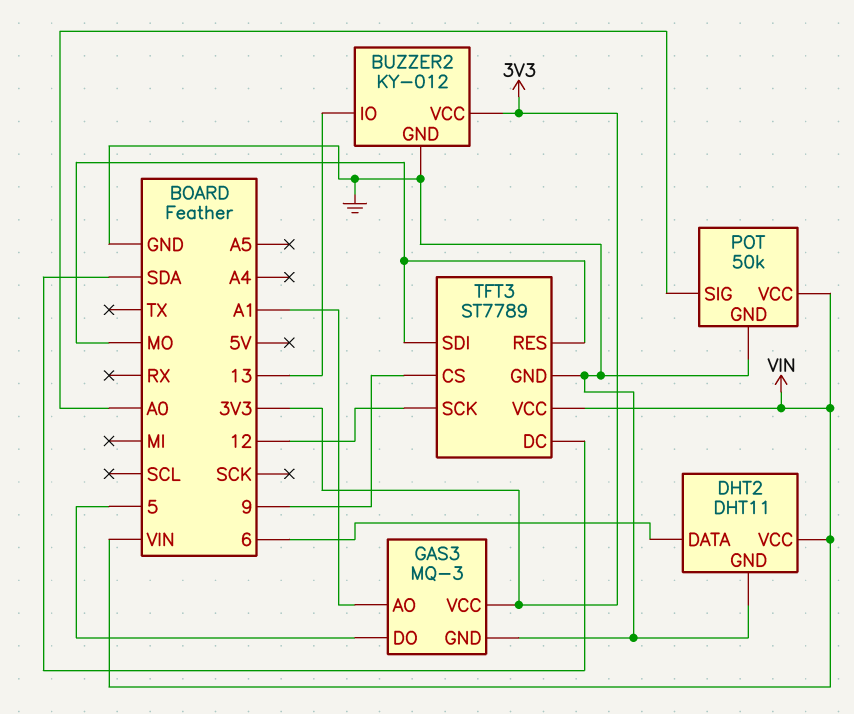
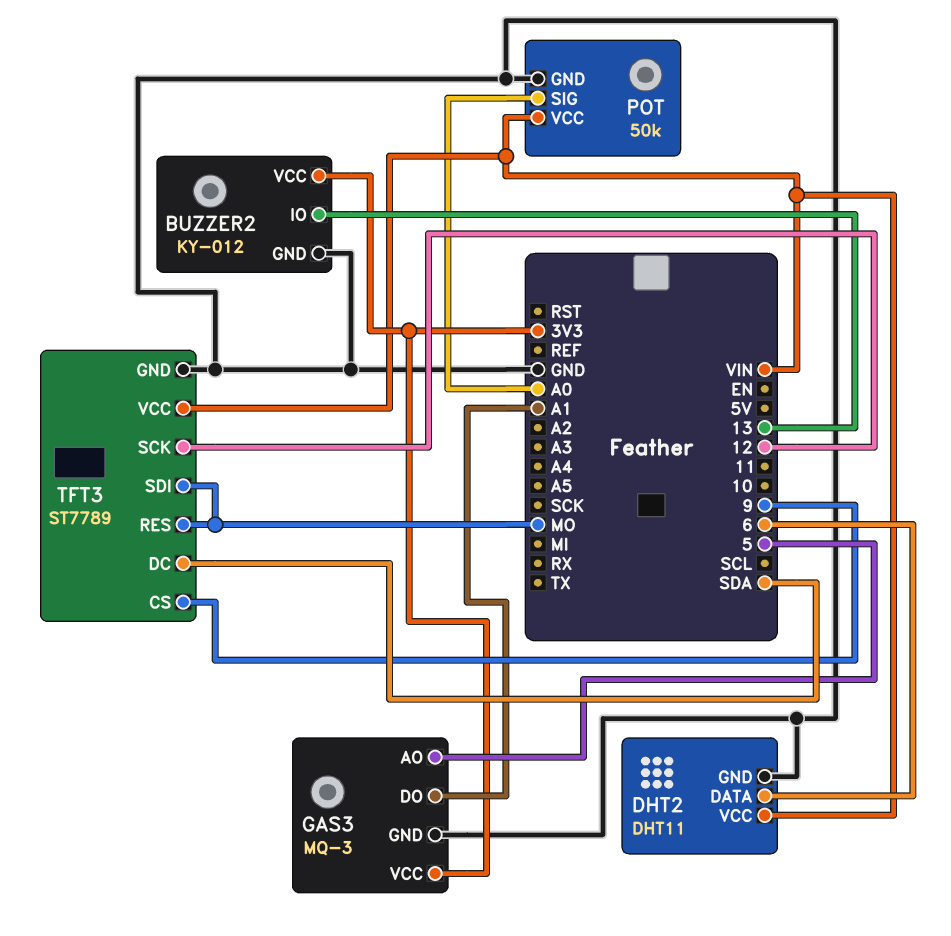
GAS3 pin AO: A1 -> 5
GAS3 pin DO: 5 -> A1

